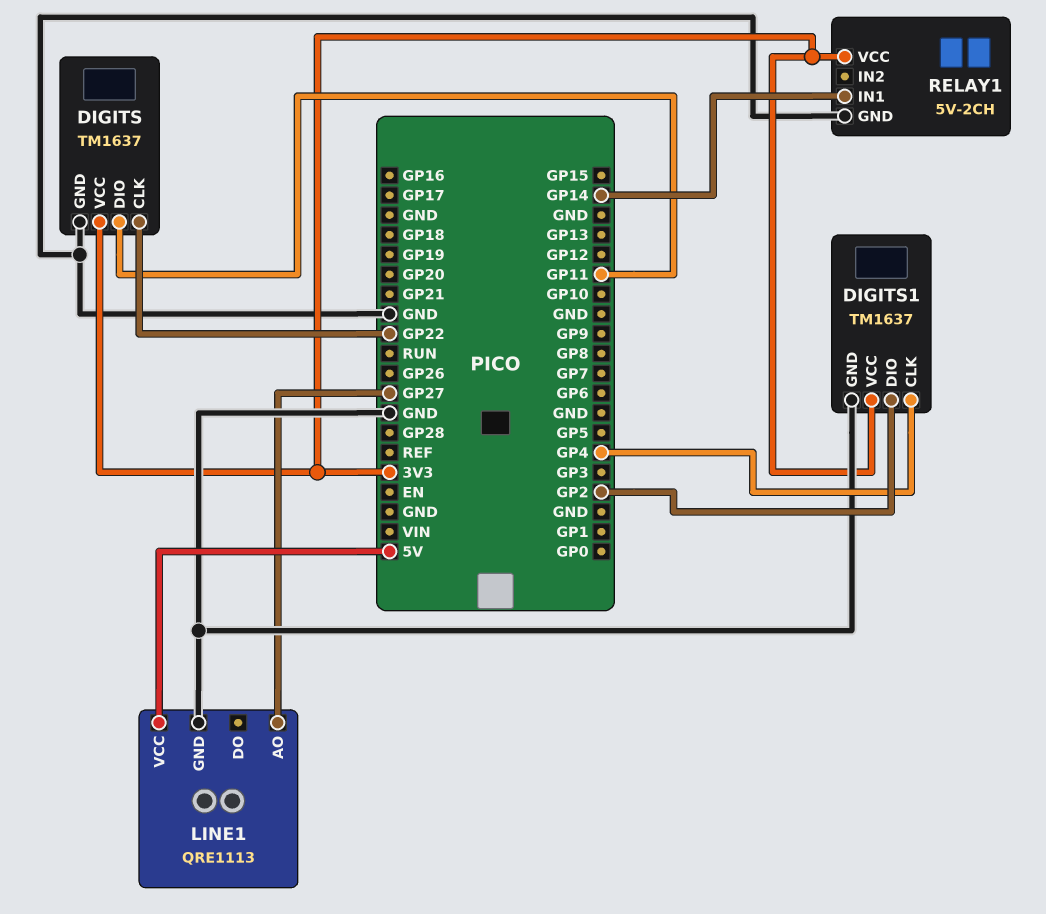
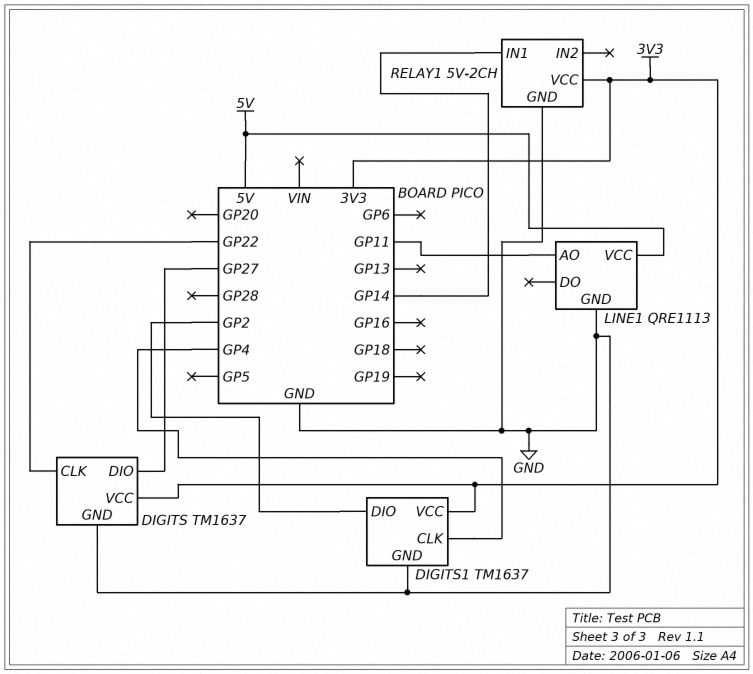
DIGITS pin DIO: GP11 -> GP27
LINE1 pin AO: GP27 -> GP11

